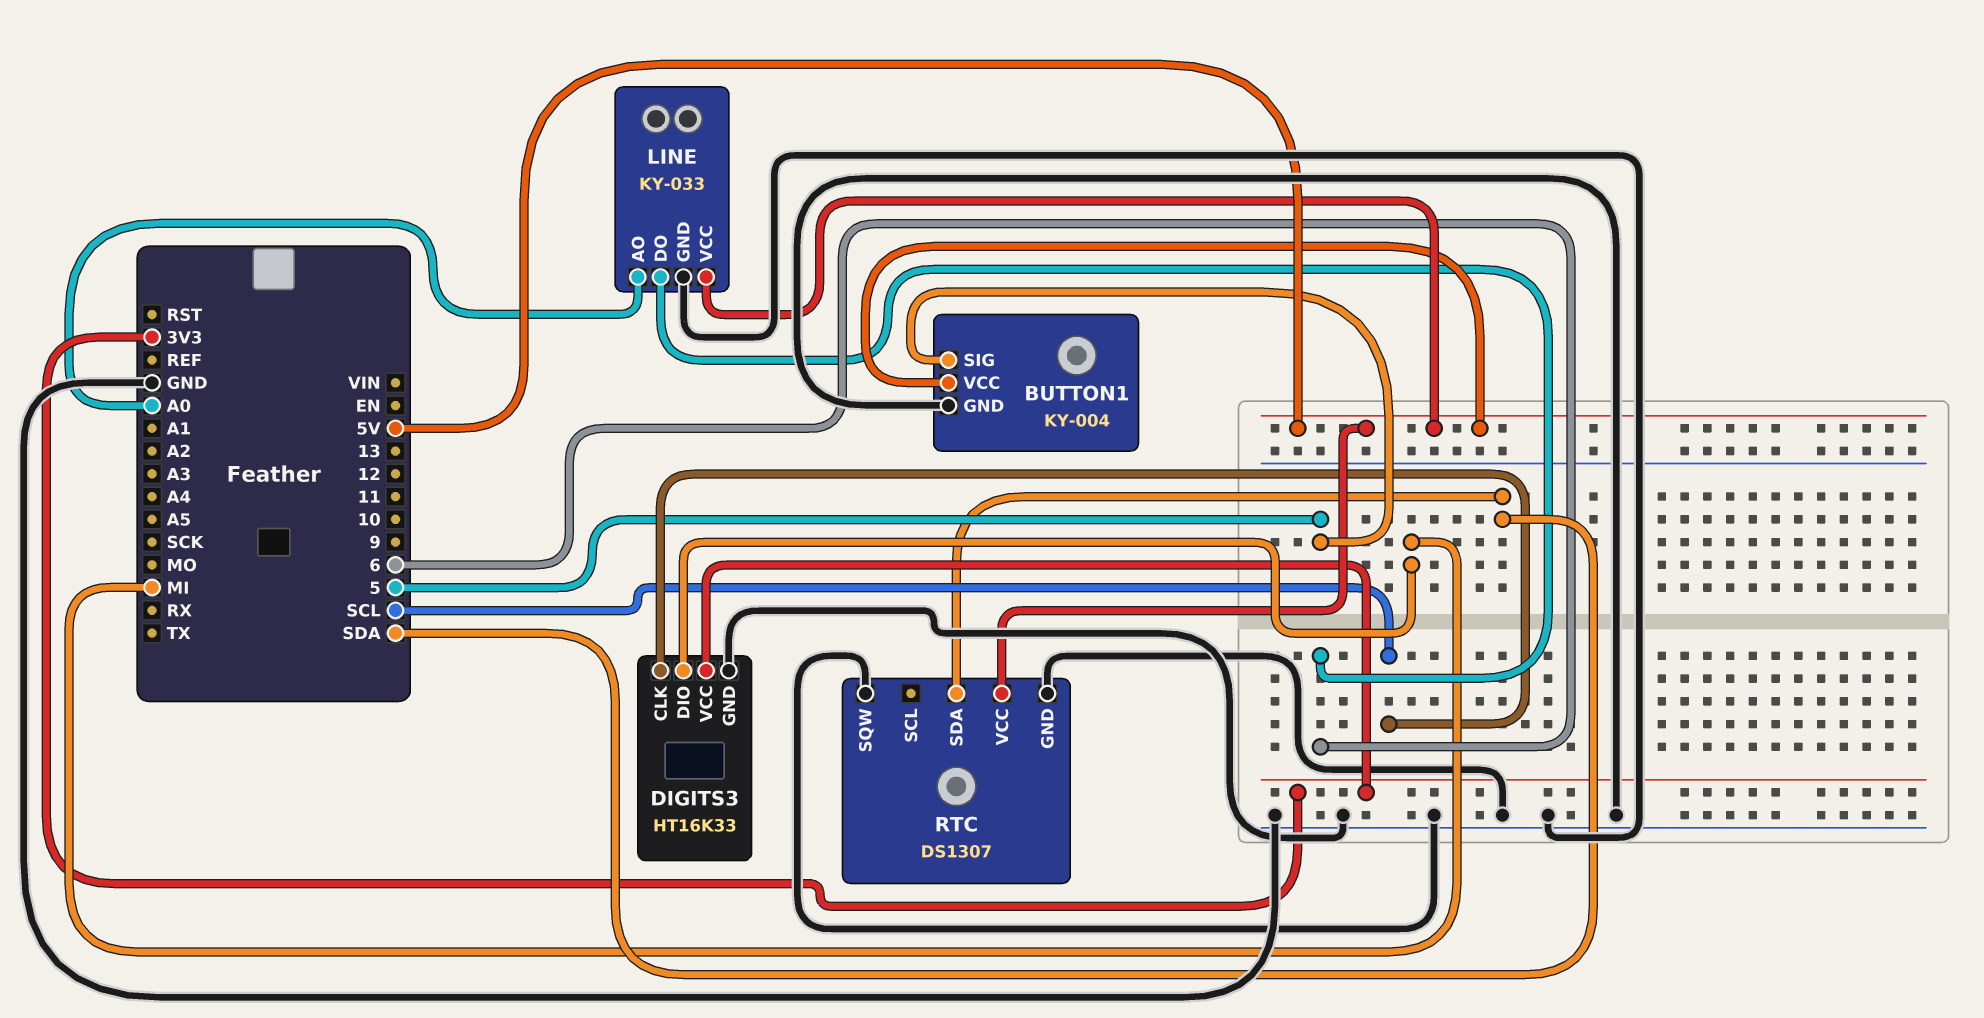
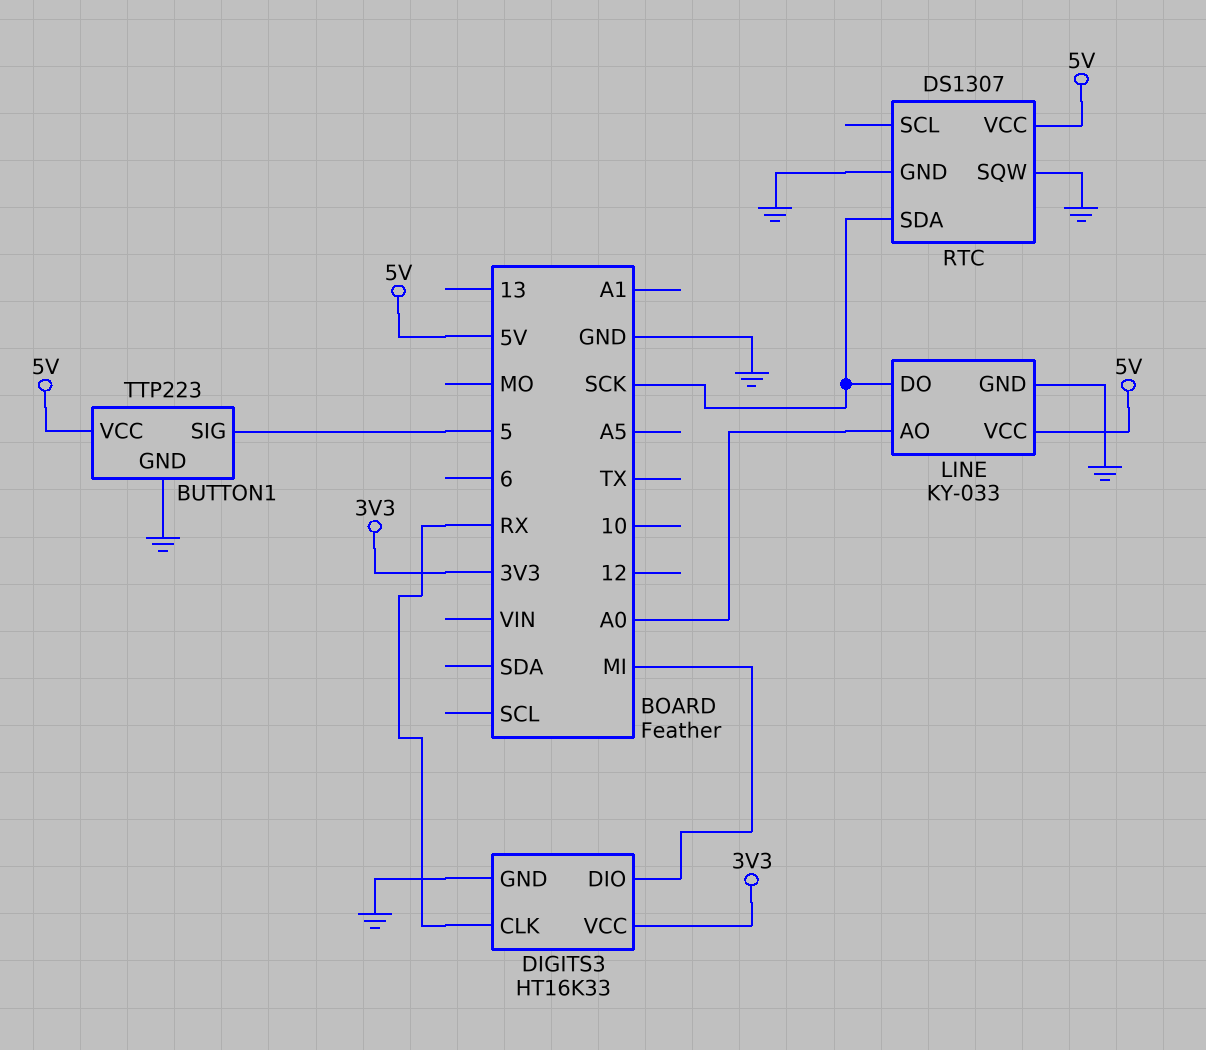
BUTTON1: KY-004 -> TTP223
DIGITS3 pin CLK: SCL -> RX
LINE pin DO: 6 -> SCK
RTC pin SDA: SDA -> SCK

